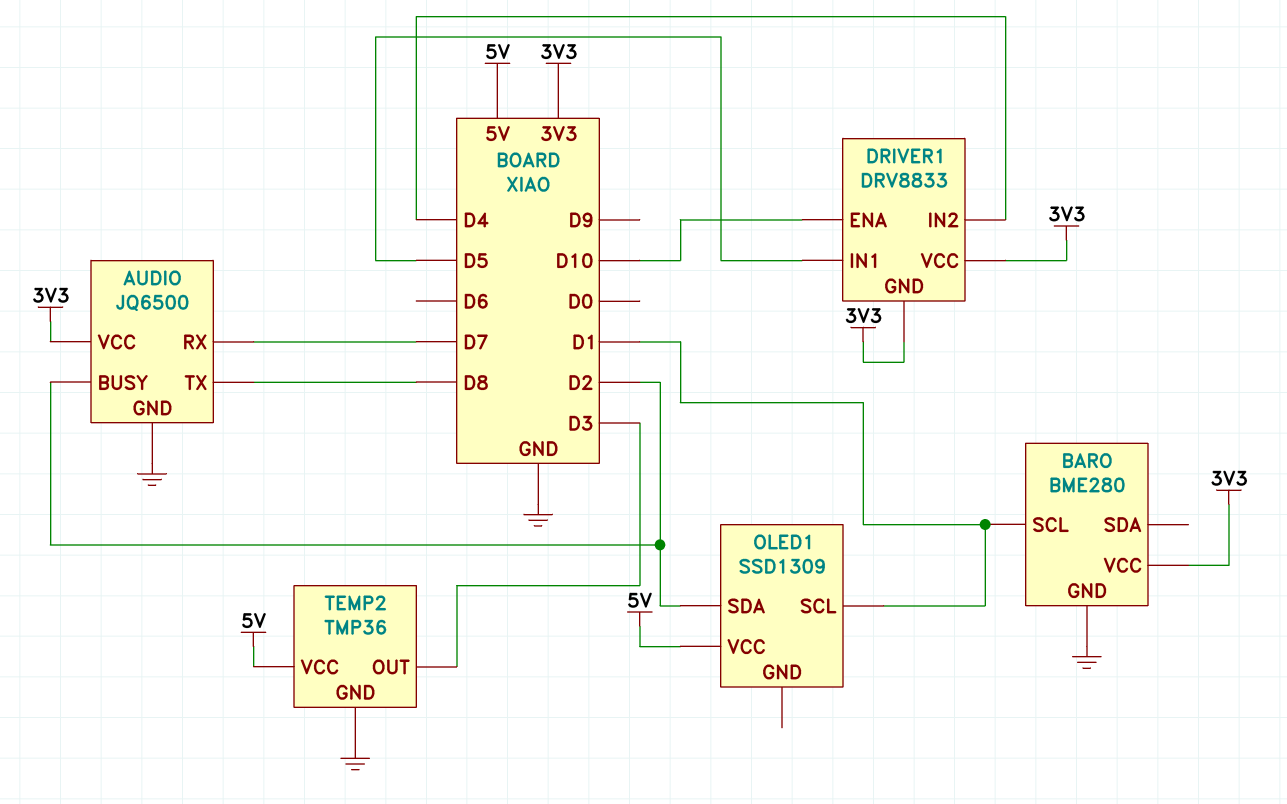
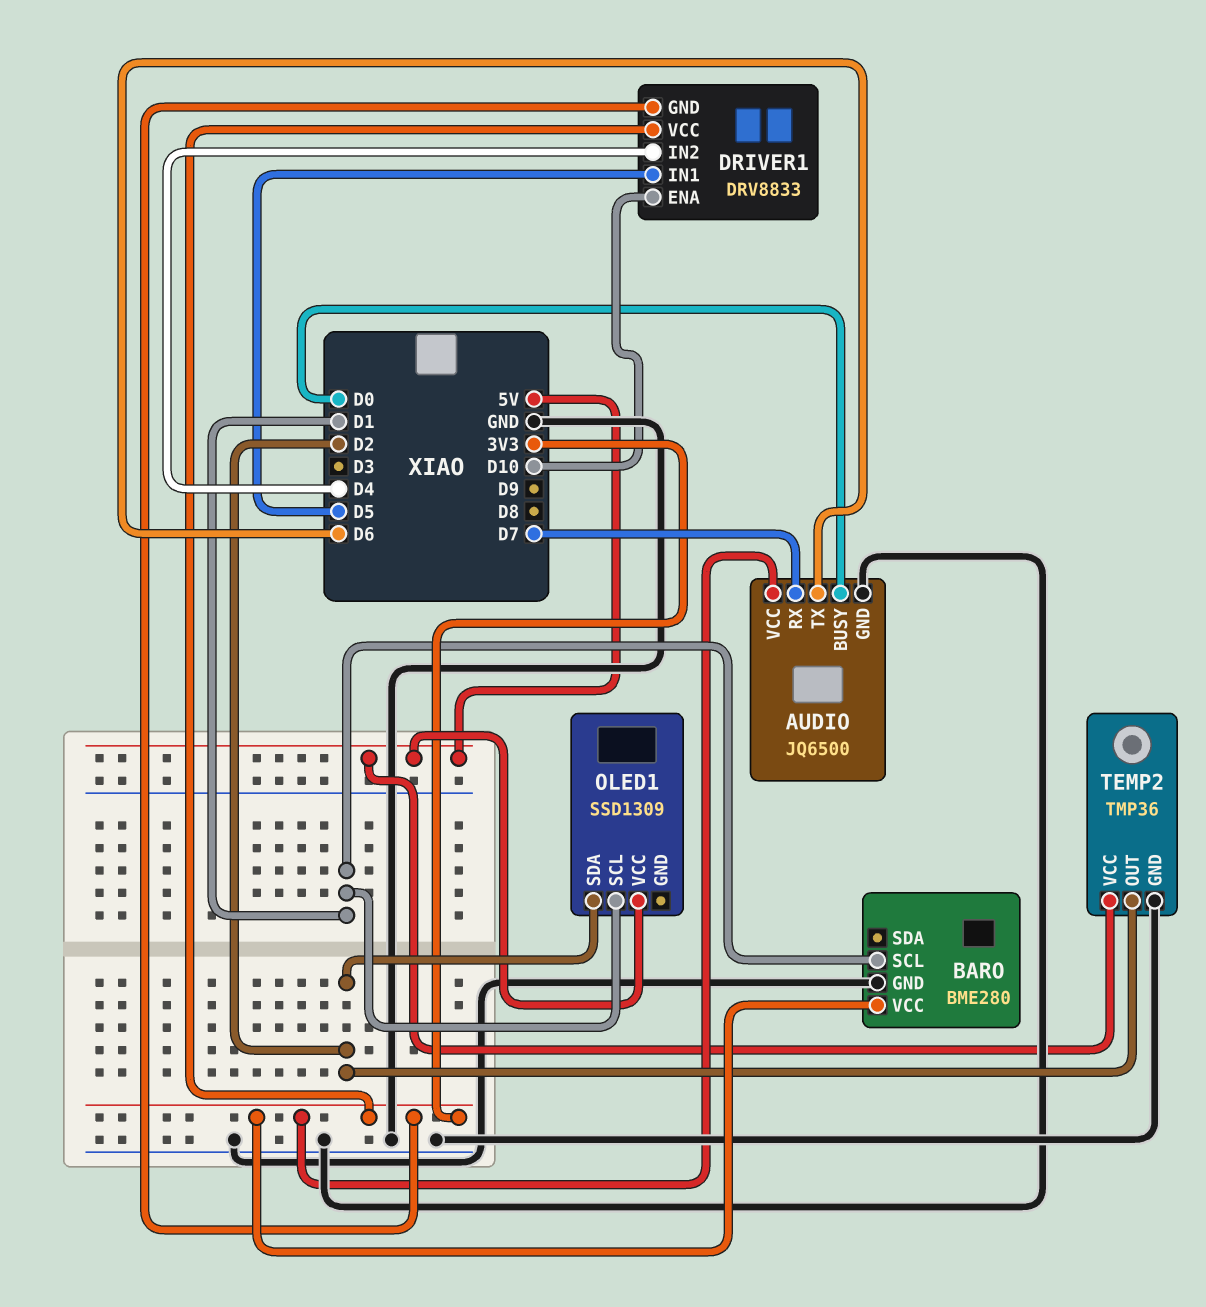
AUDIO pin BUSY: D2 -> D0
AUDIO pin TX: D8 -> D6
TEMP2 pin OUT: D3 -> D2

